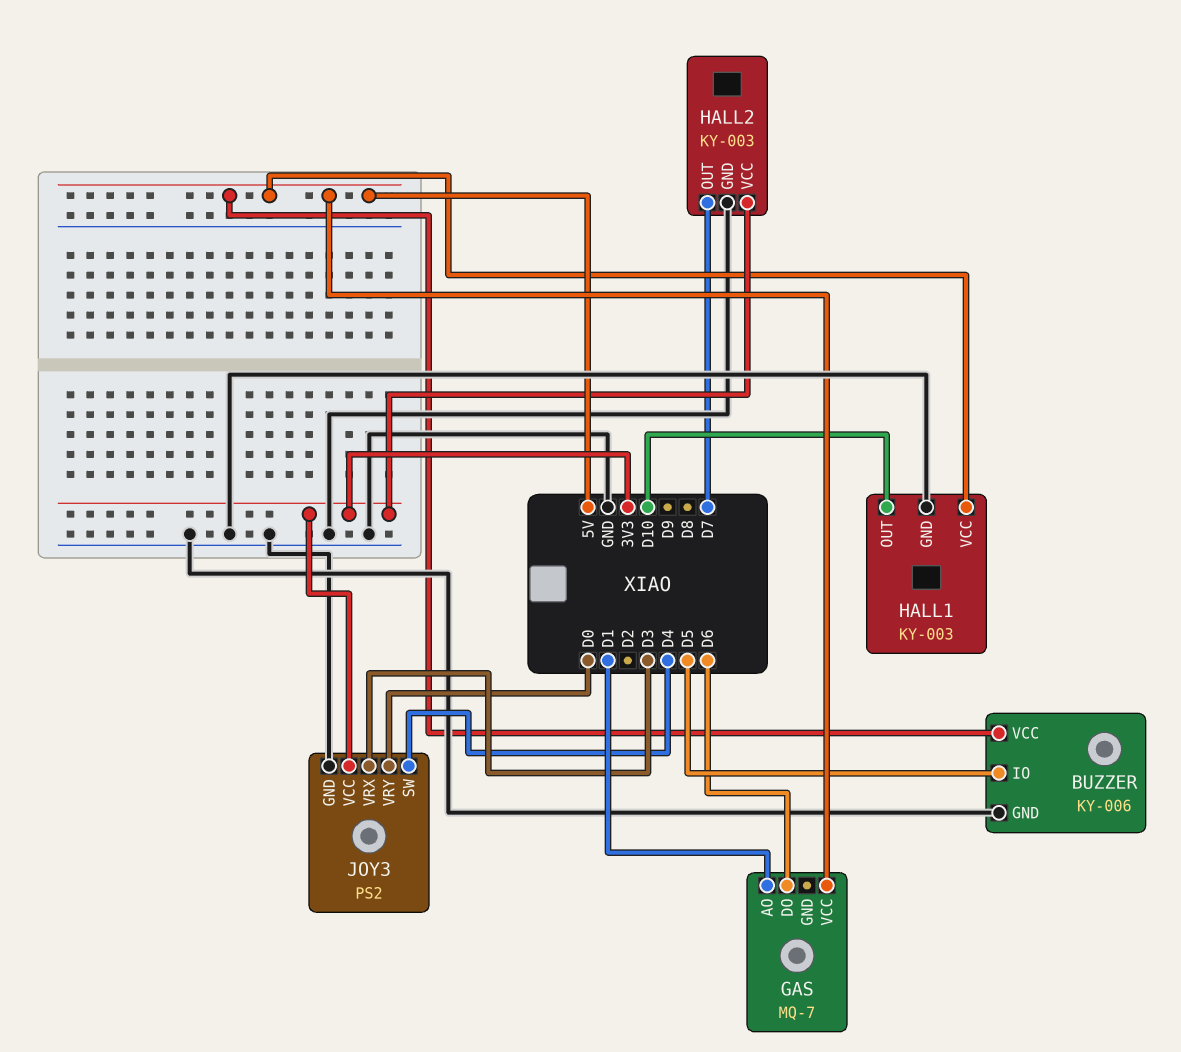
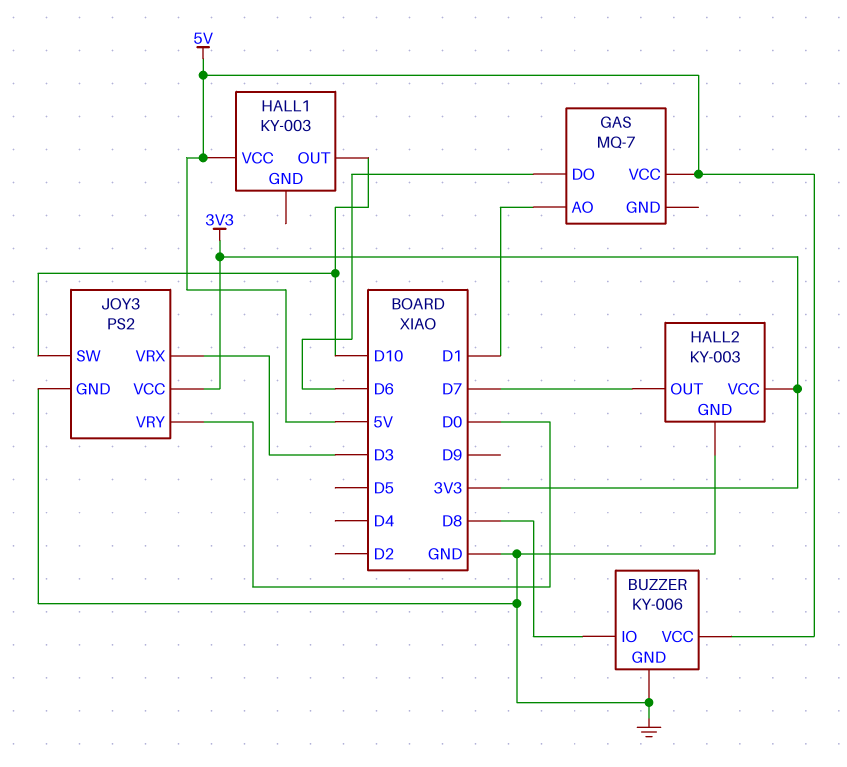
BUZZER pin IO: D5 -> D8
HALL1 pin GND: GND -> none
JOY3 pin SW: D4 -> D10

